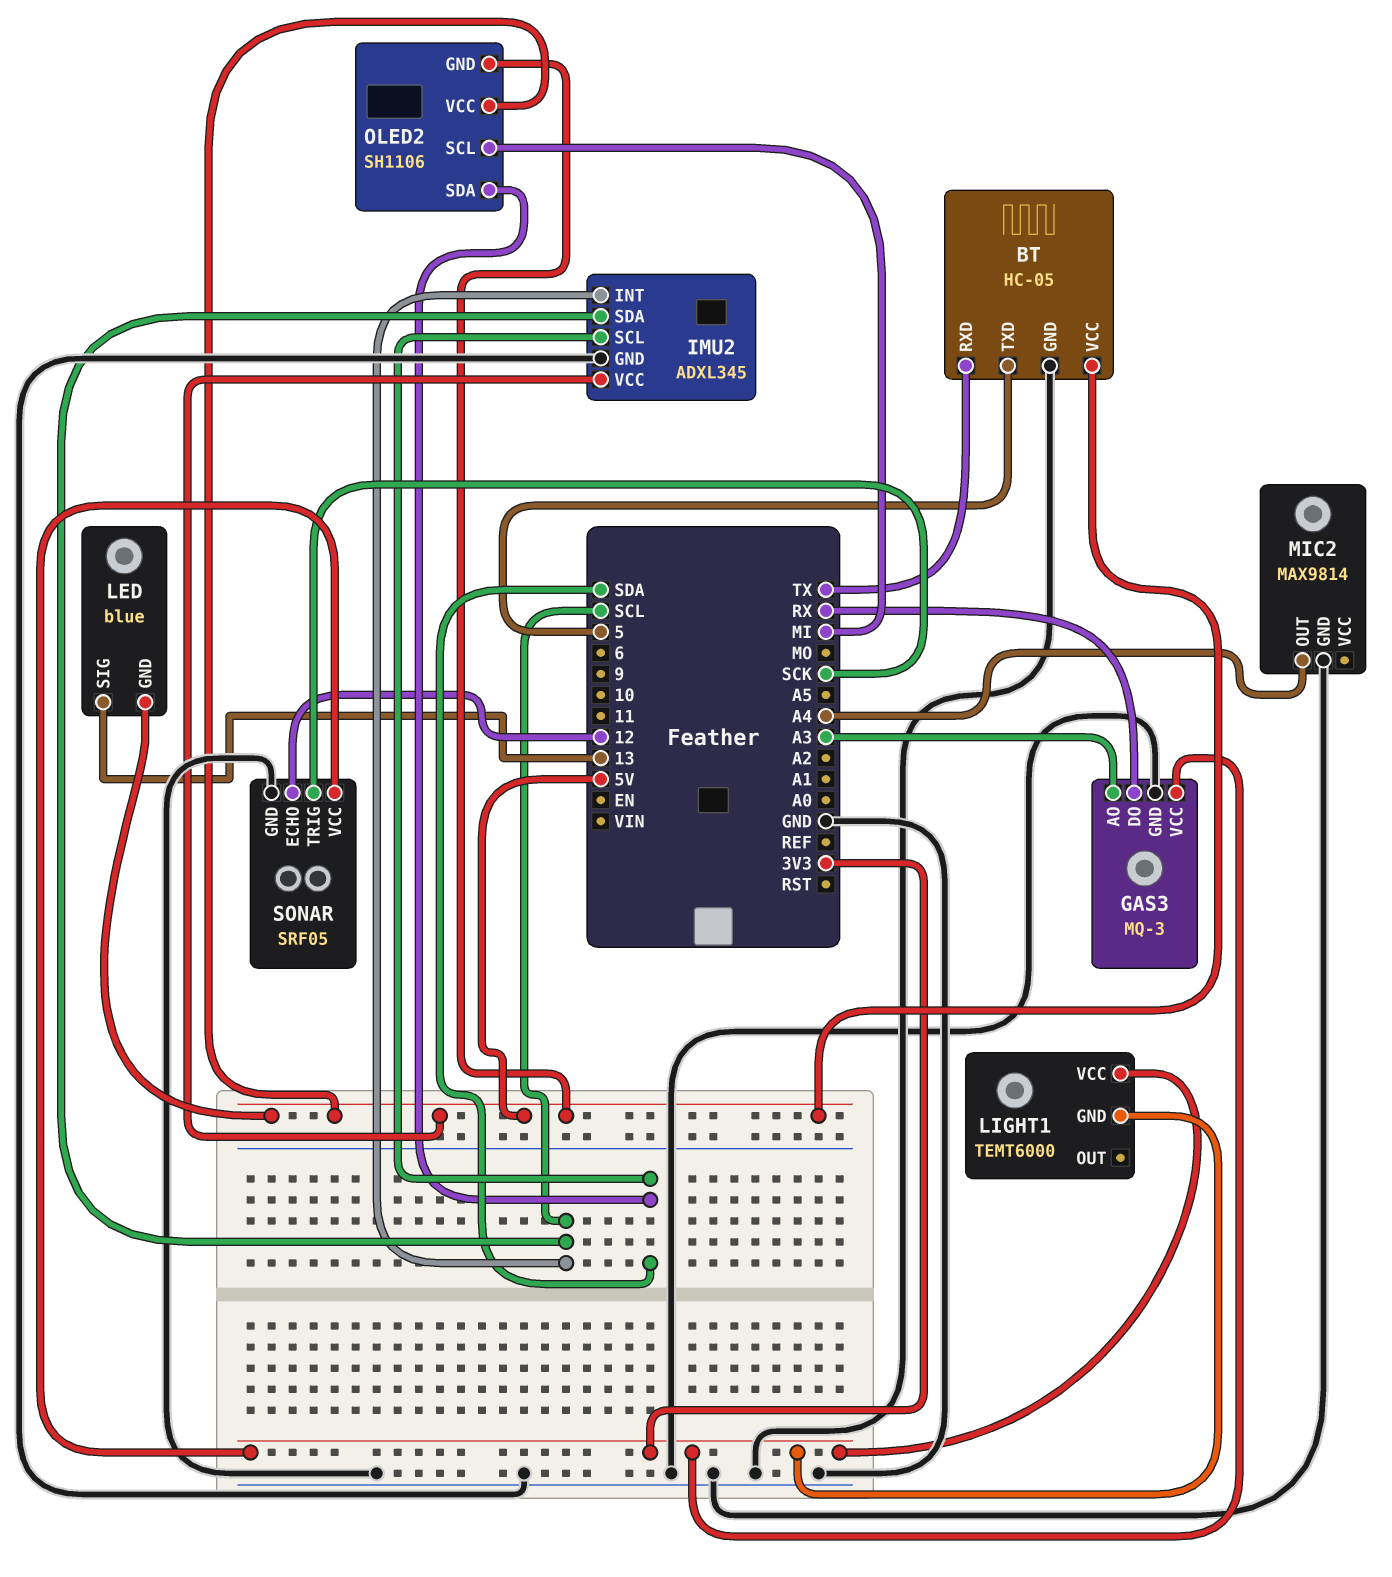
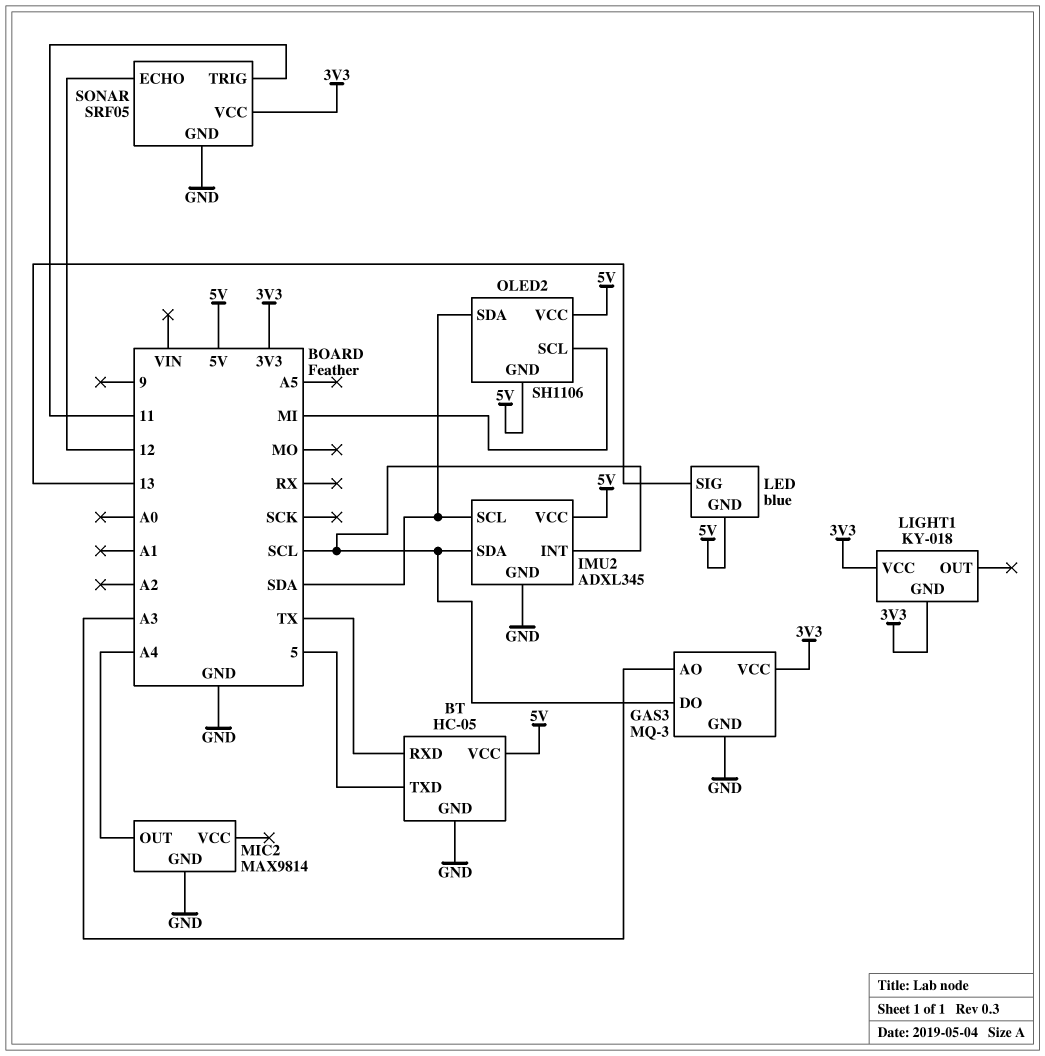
GAS3 pin DO: RX -> SCL
LIGHT1: TEMT6000 -> KY-018
SONAR pin TRIG: SCK -> 11

